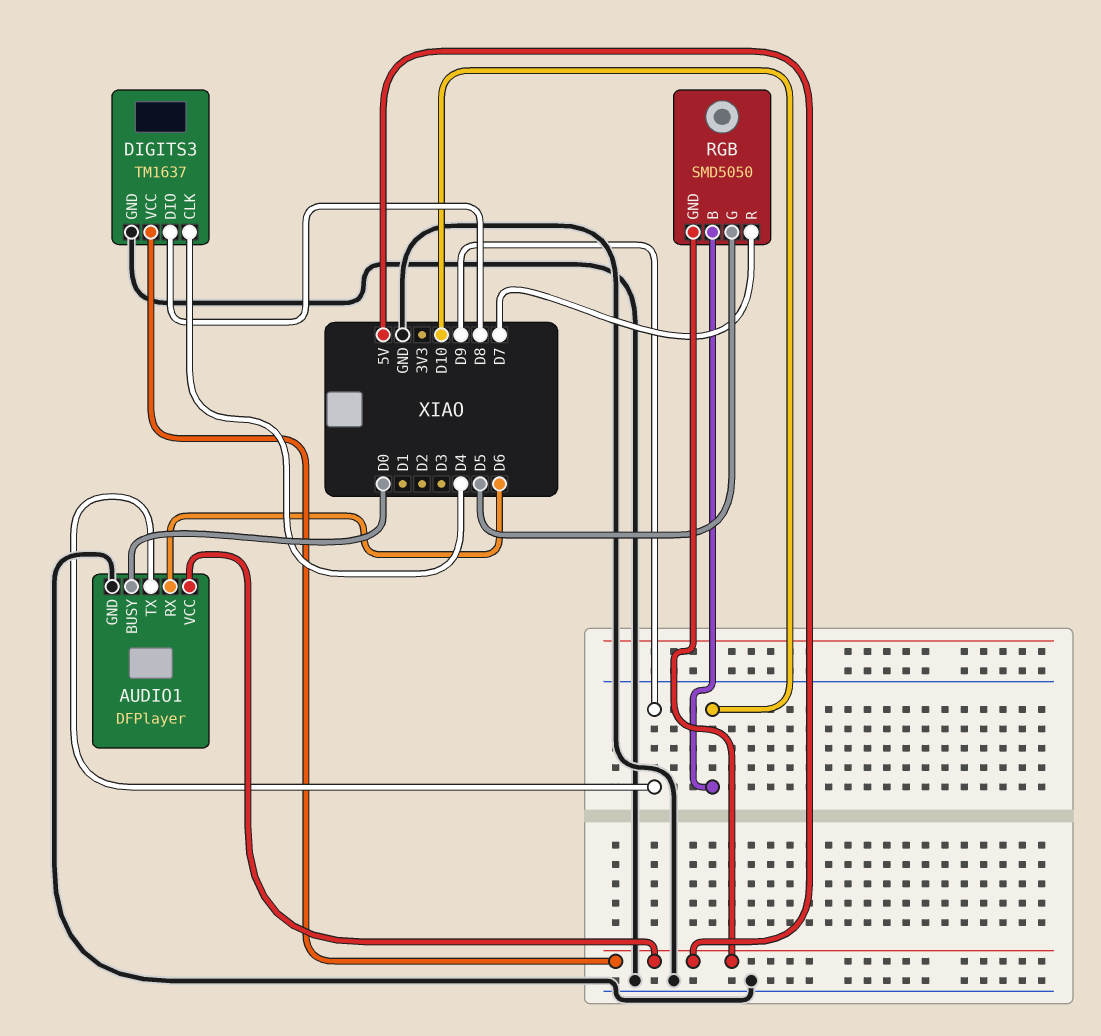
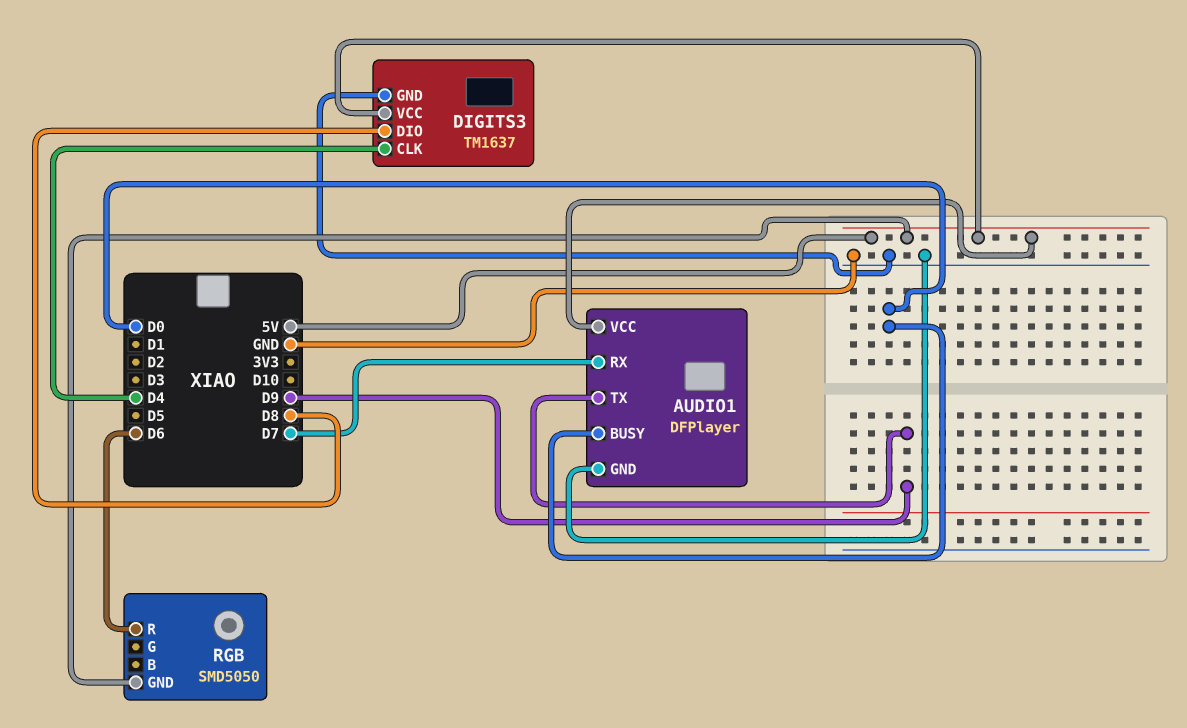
AUDIO1 pin RX: D6 -> D7
RGB pin B: D10 -> none
RGB pin G: D5 -> none
RGB pin R: D7 -> D6

